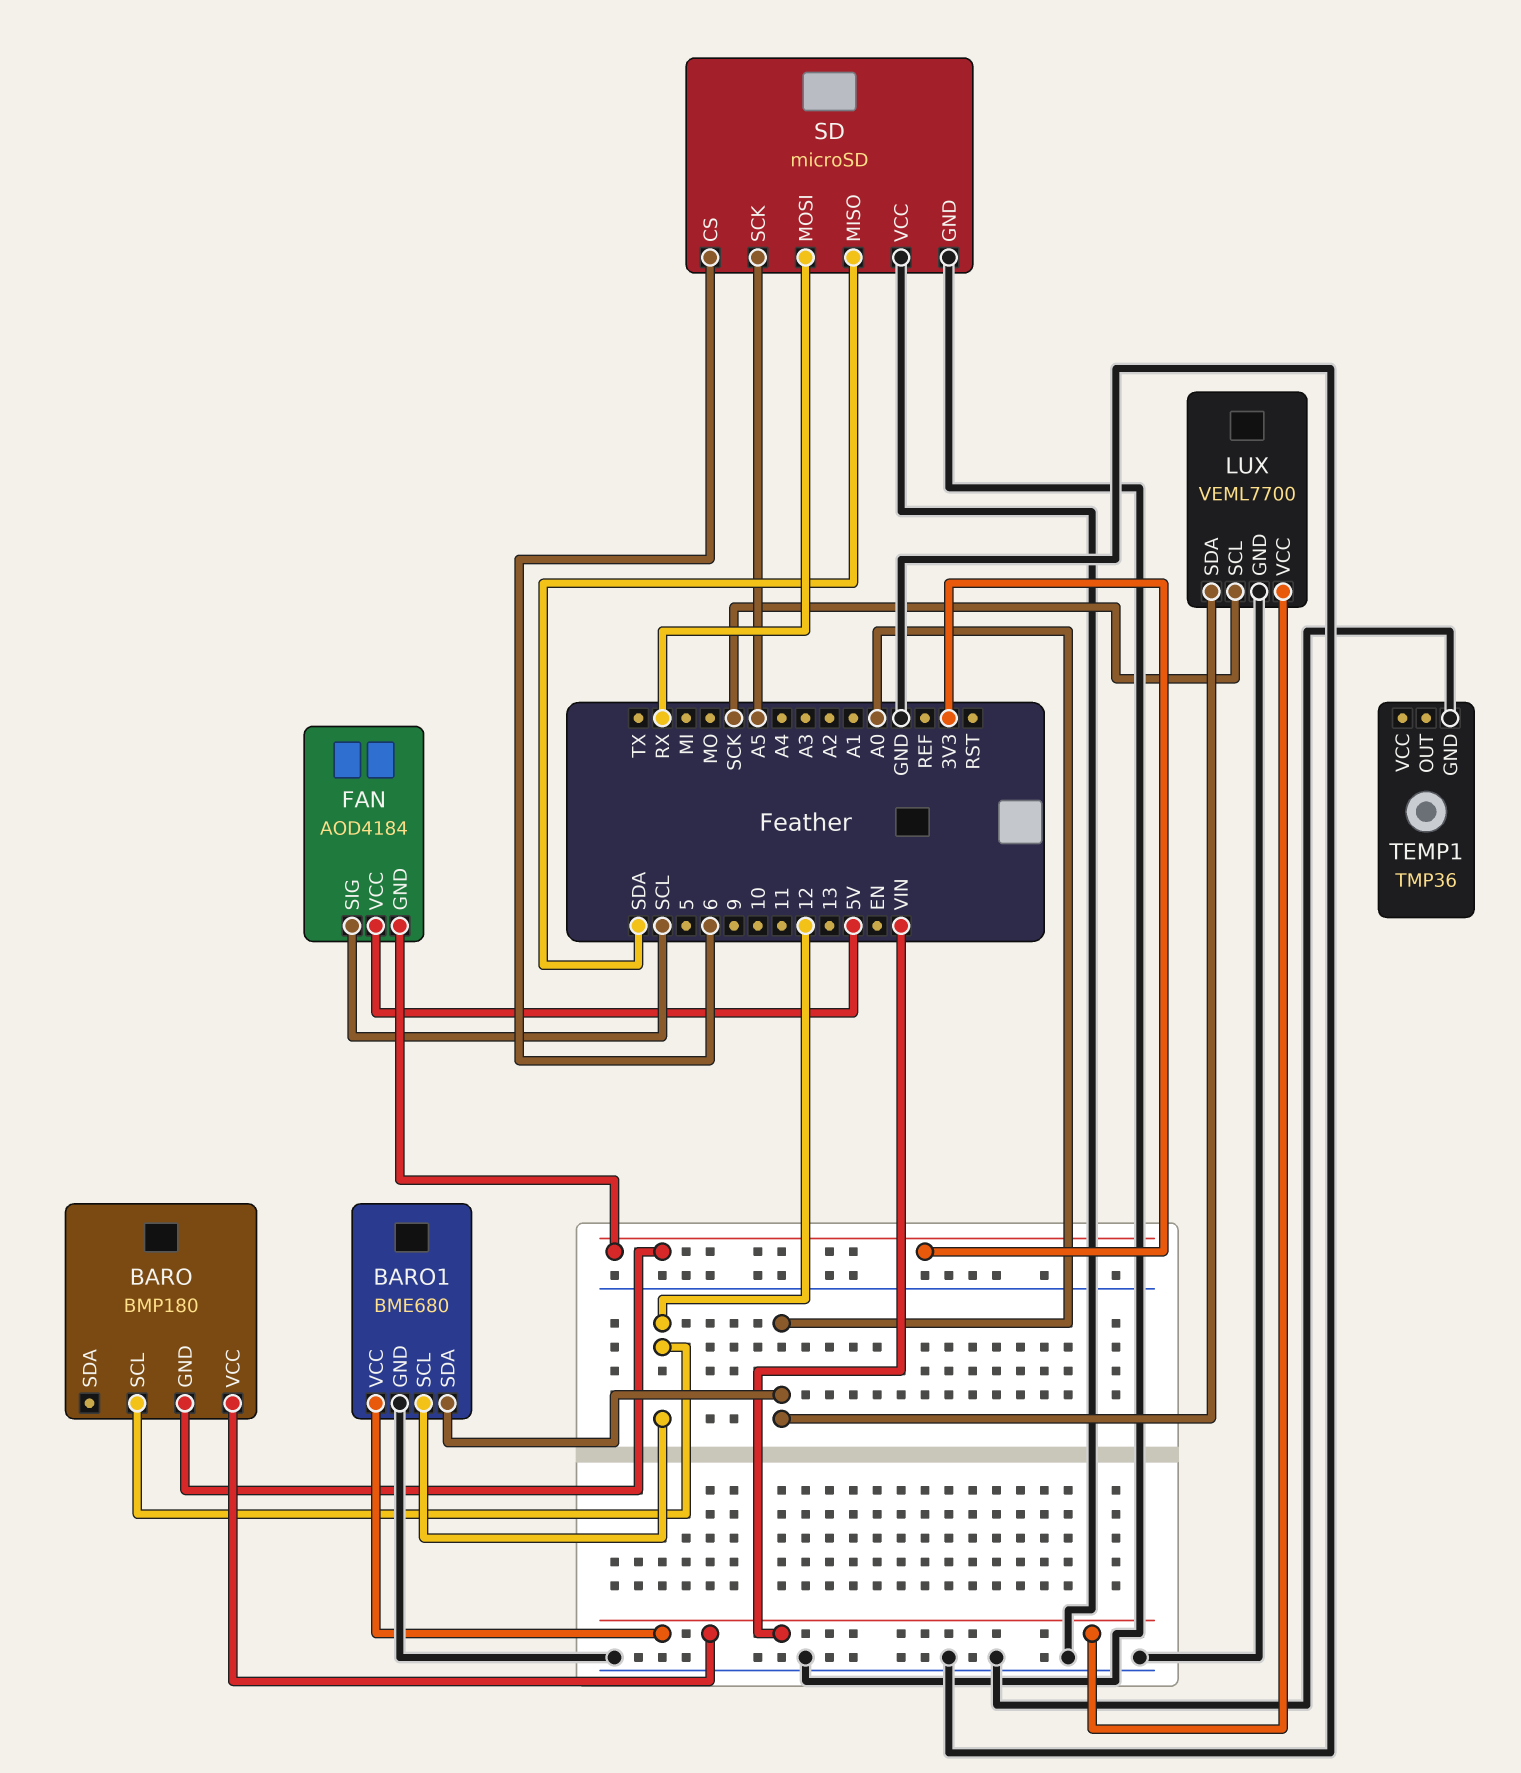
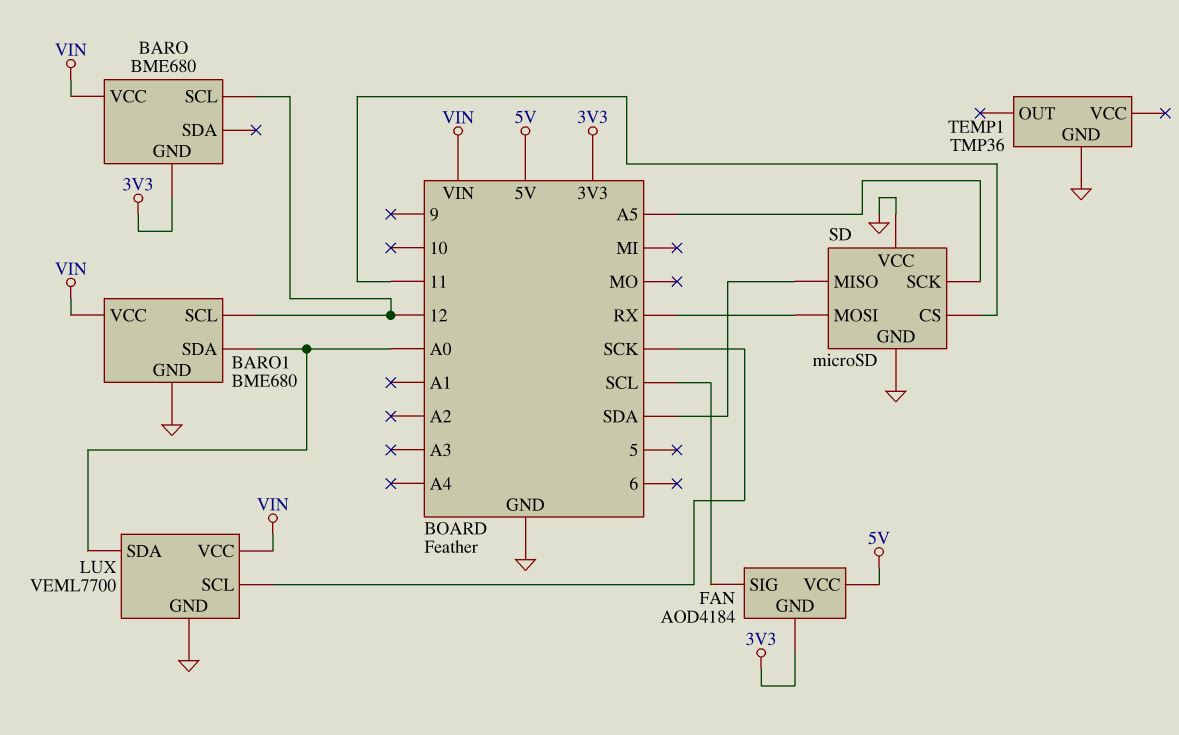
BARO: BMP180 -> BME680
SD pin CS: 6 -> 11

